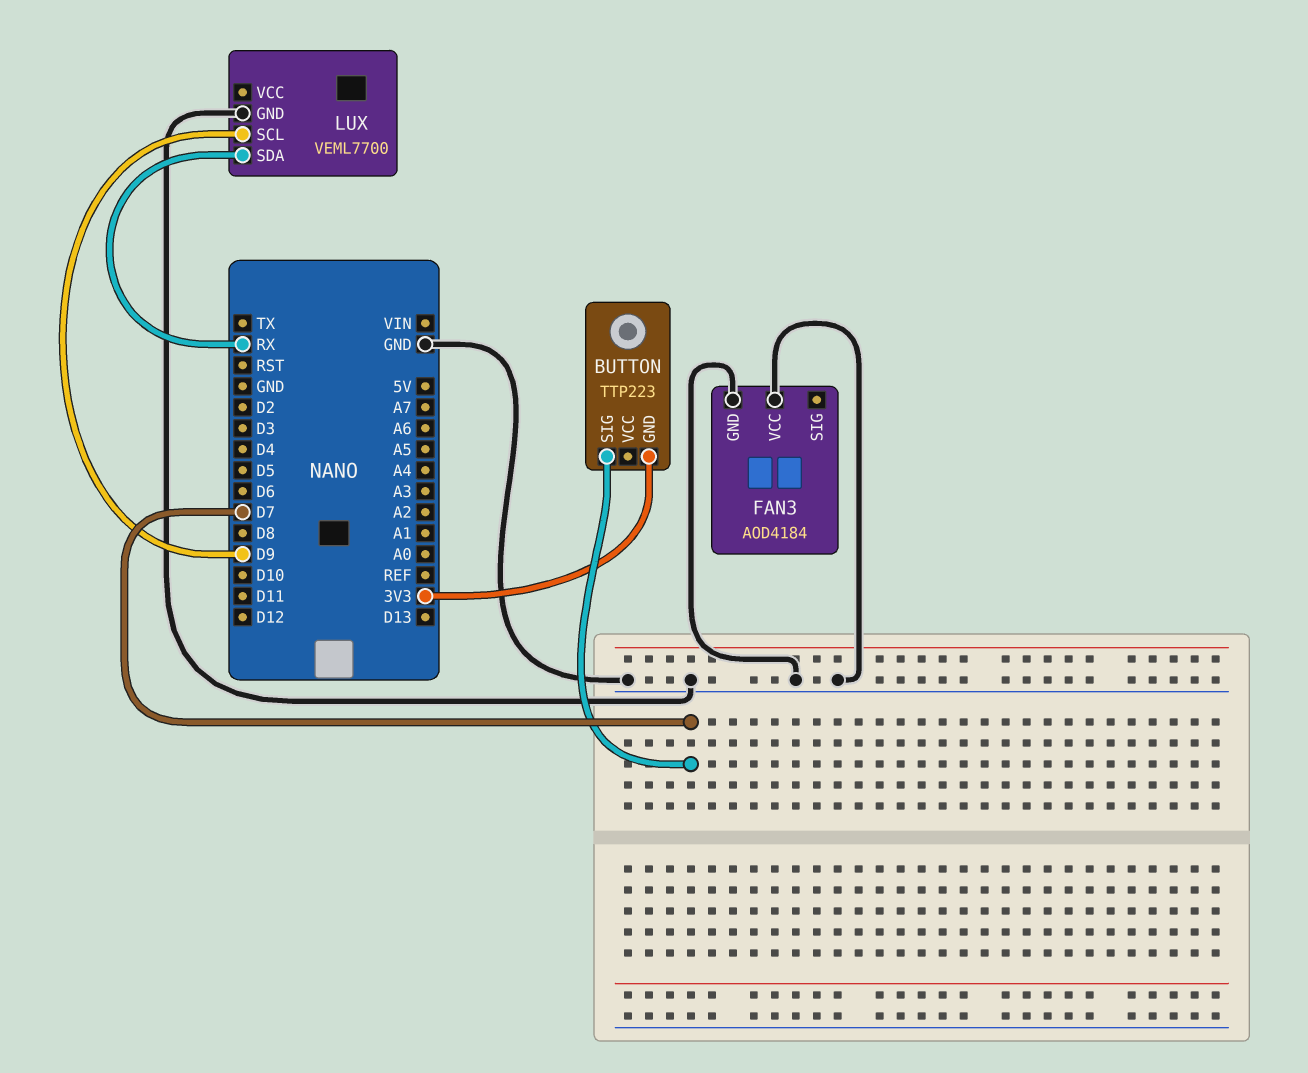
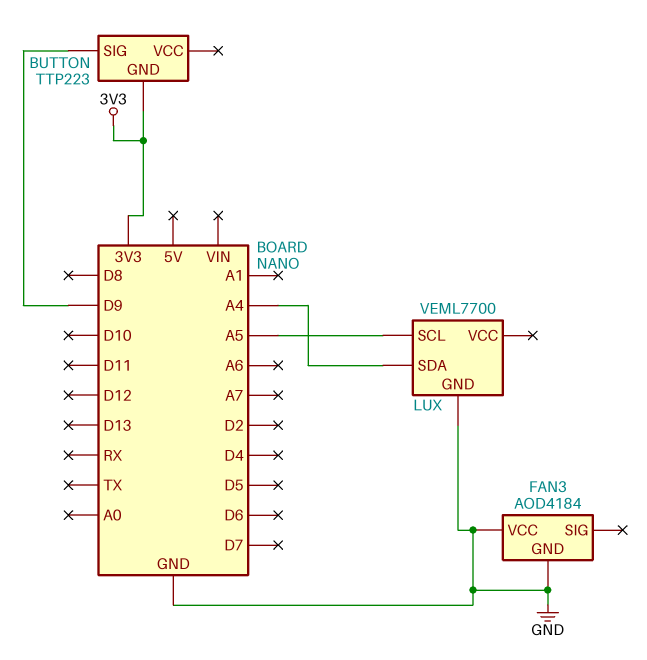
BUTTON pin SIG: D7 -> D9
LUX pin SCL: D9 -> A5
LUX pin SDA: RX -> A4

